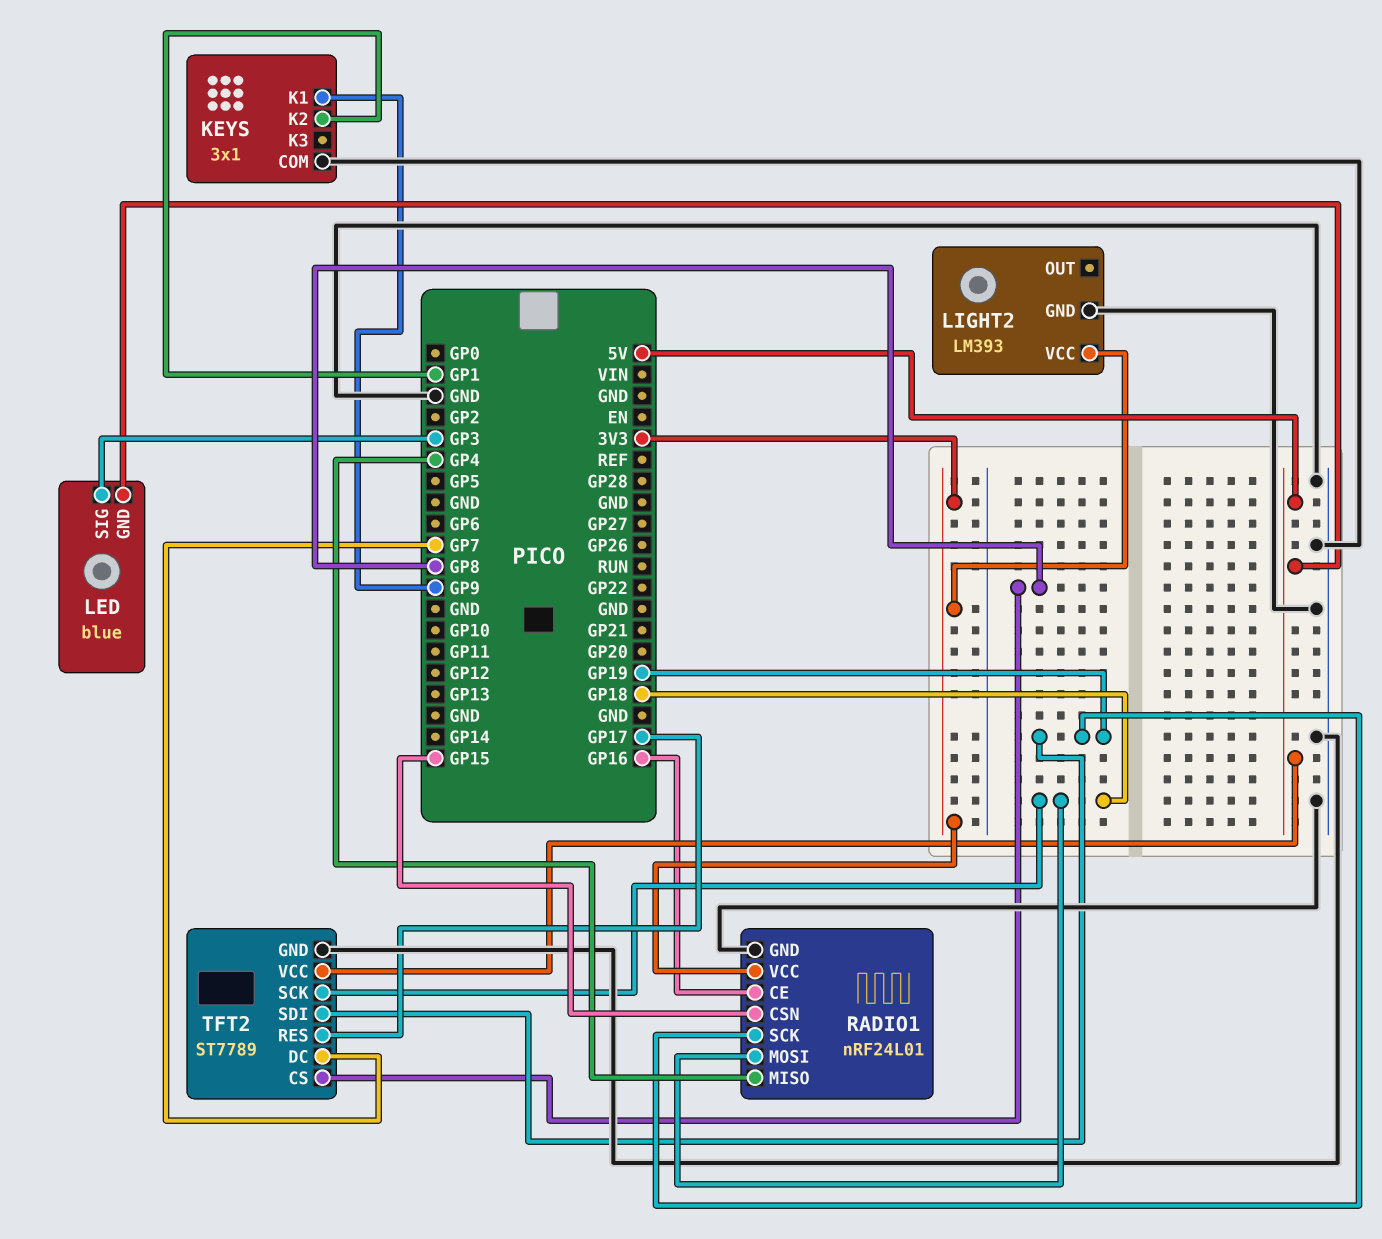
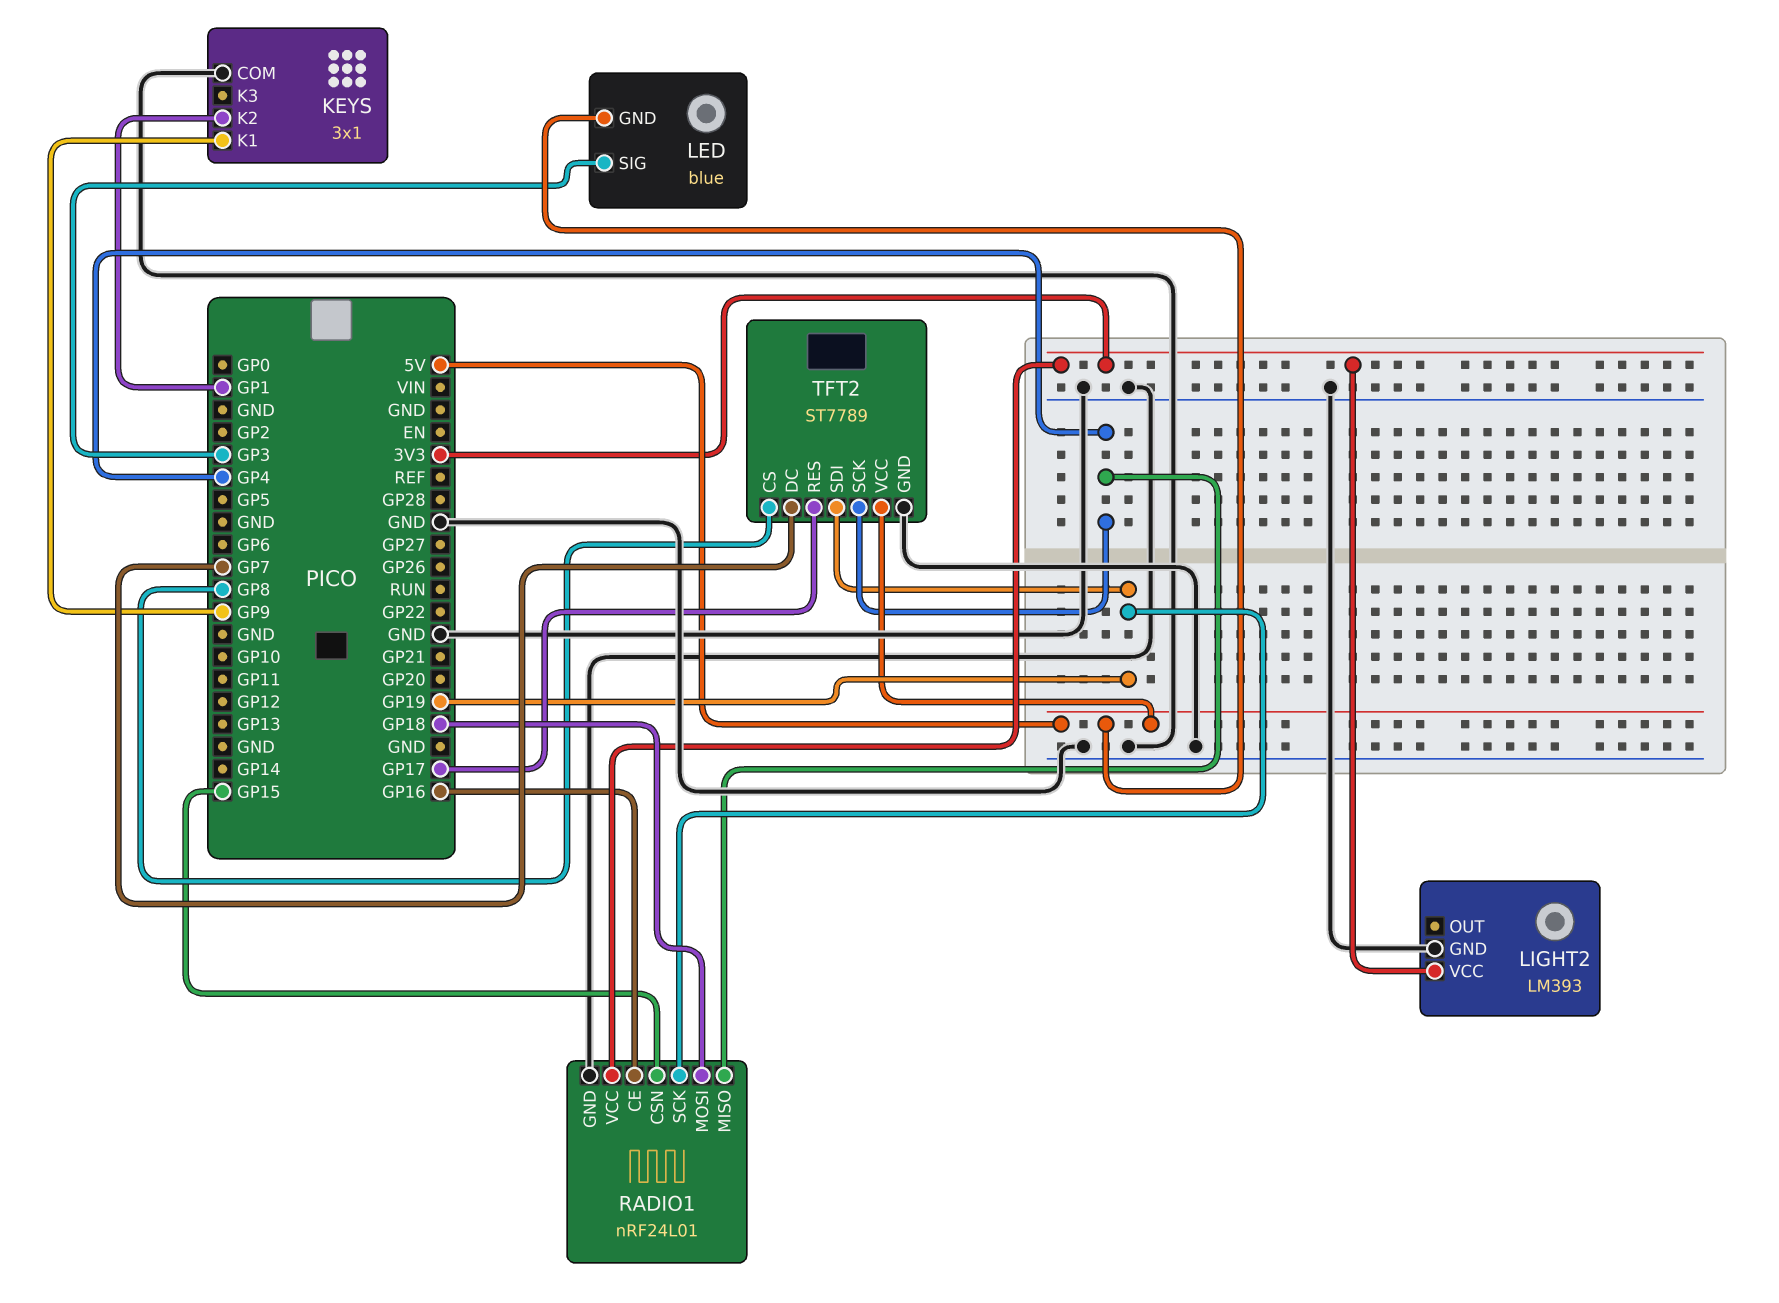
TFT2 pin SCK: GP18 -> GP4

